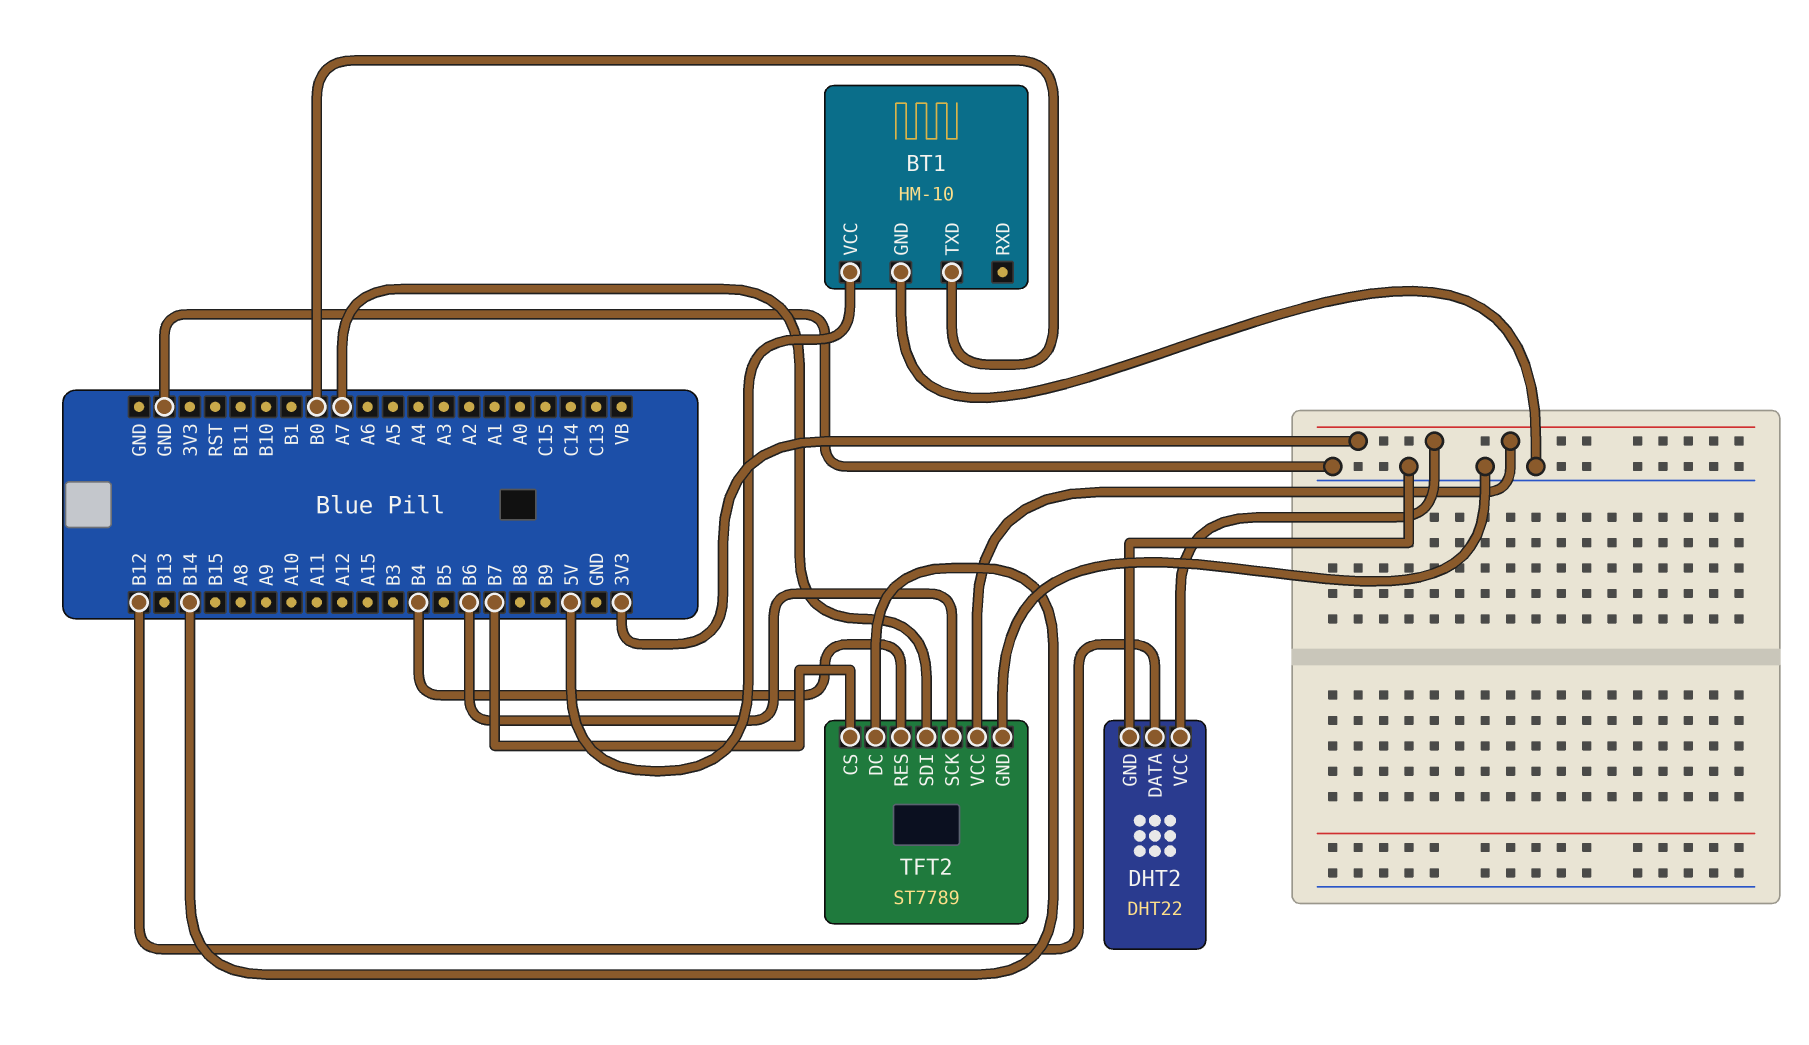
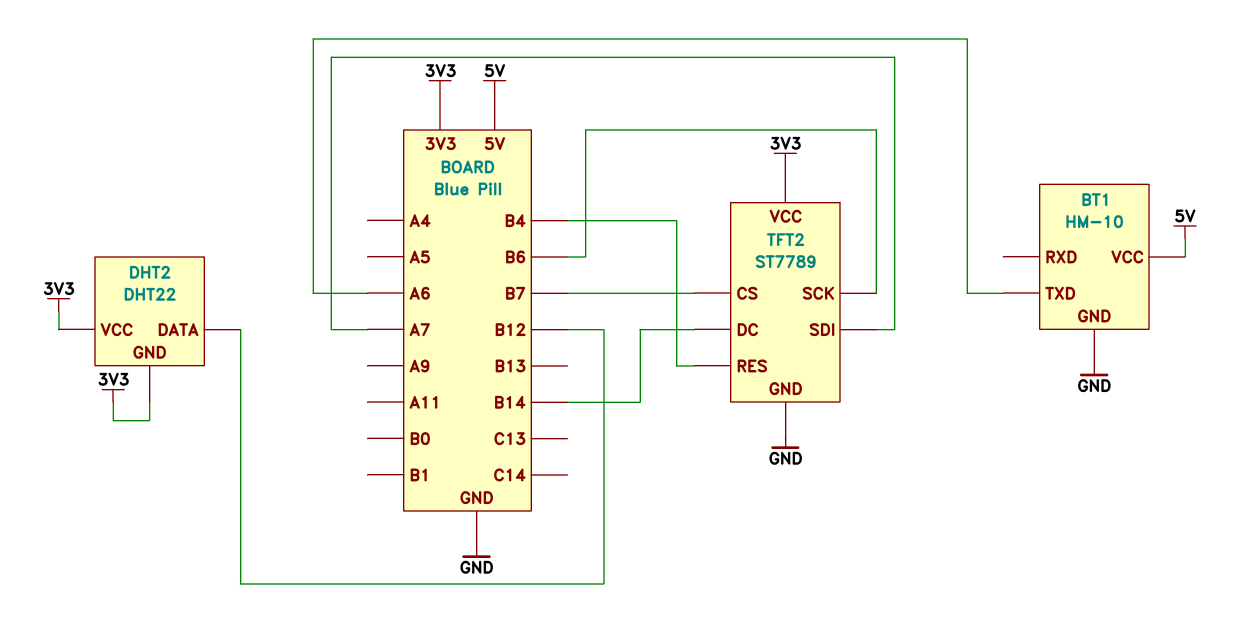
BT1 pin TXD: B0 -> A6
DHT2 pin GND: GND -> 3V3

